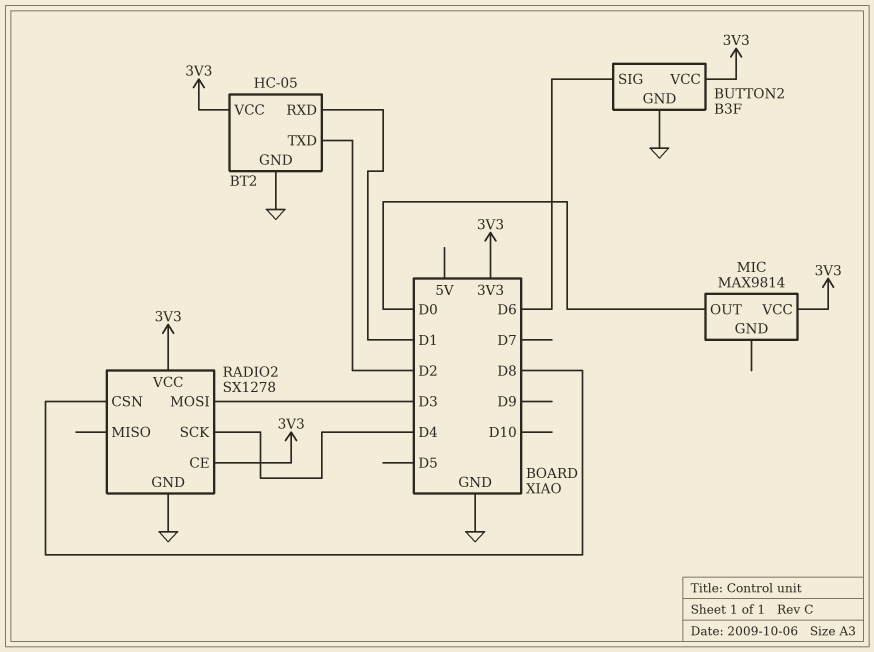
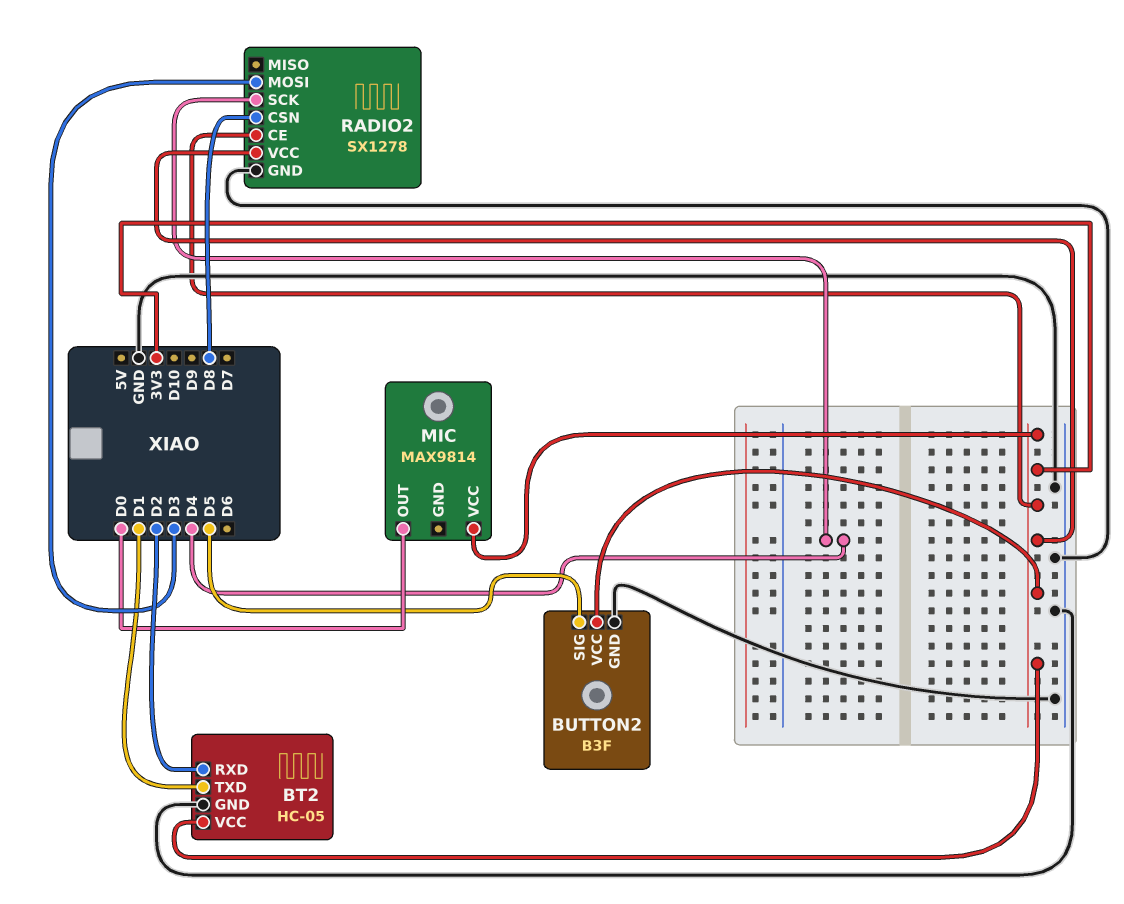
BT2 pin RXD: D1 -> D2
BT2 pin TXD: D2 -> D1
BUTTON2 pin SIG: D6 -> D5

